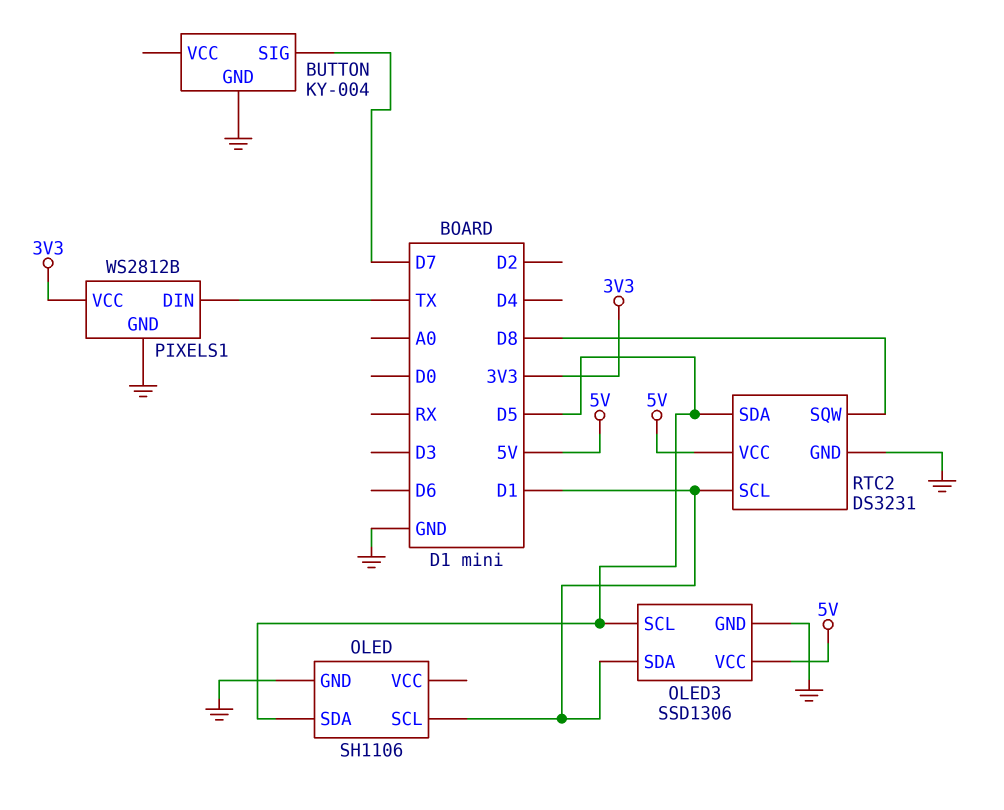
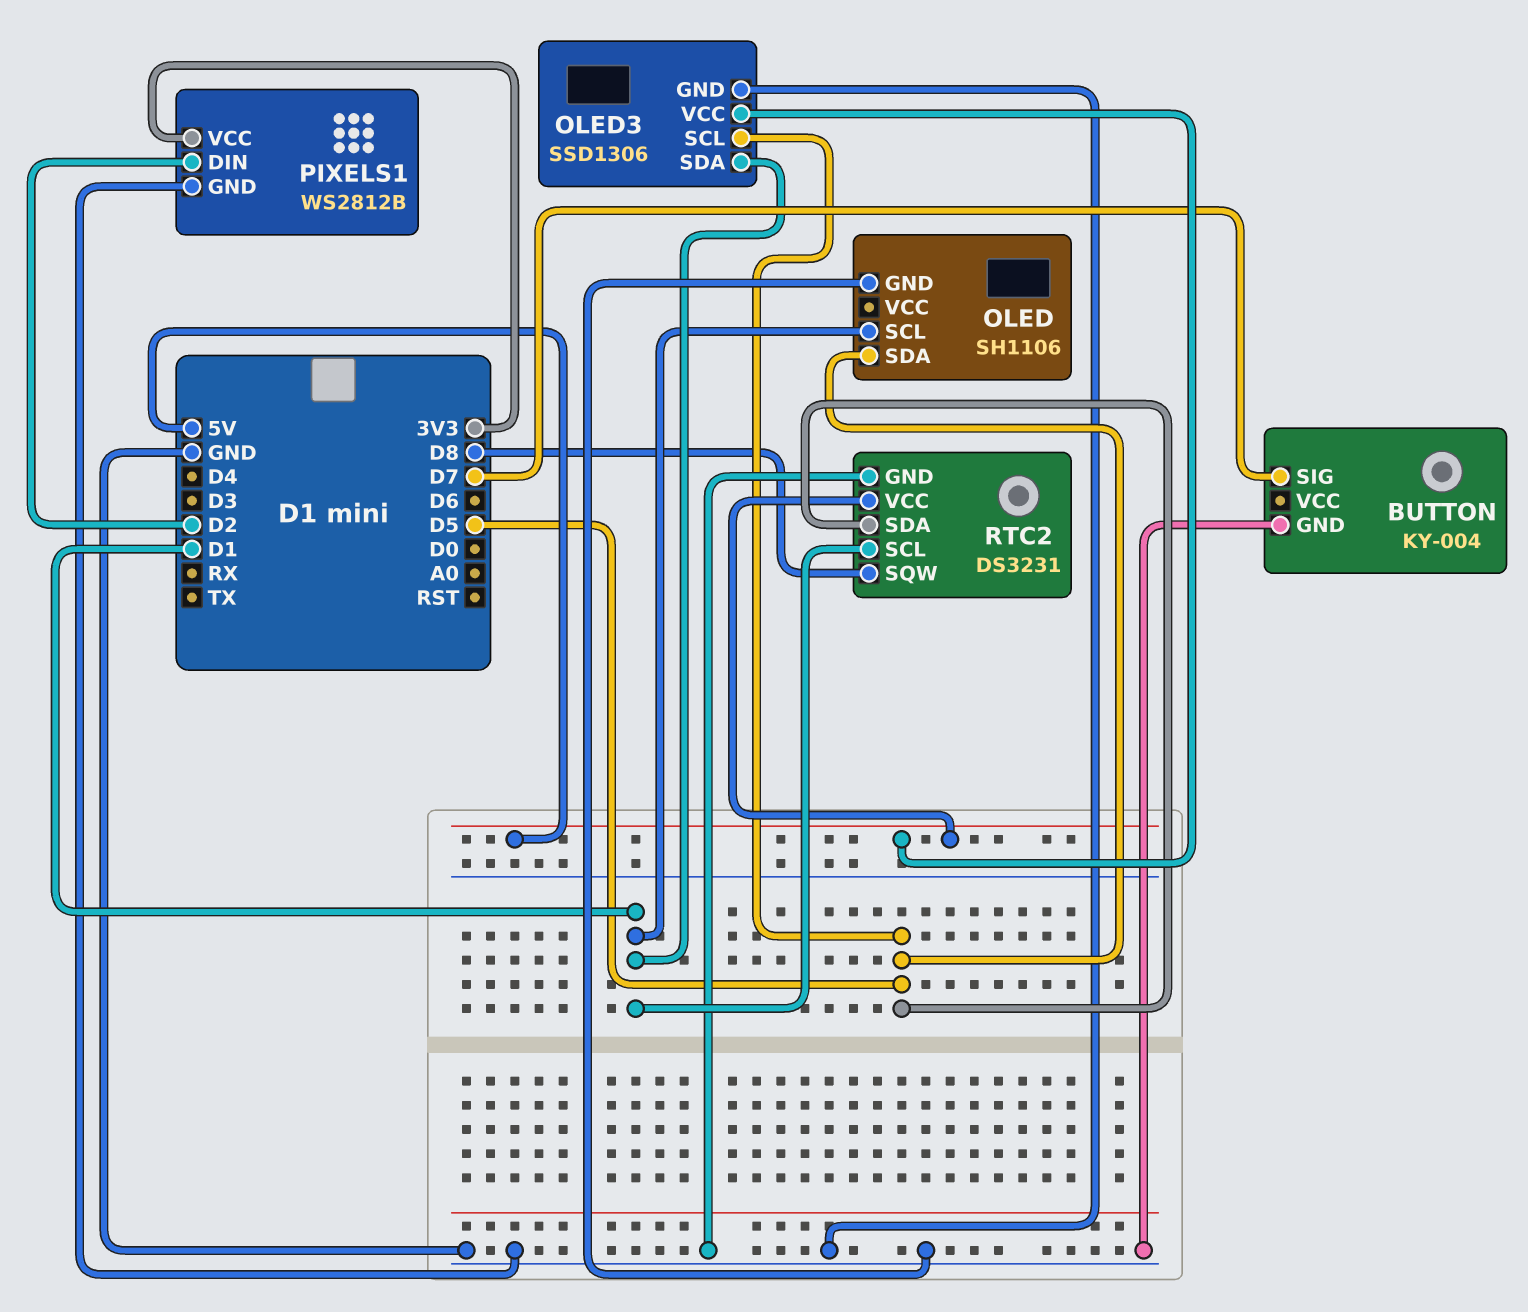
PIXELS1 pin DIN: TX -> D2

